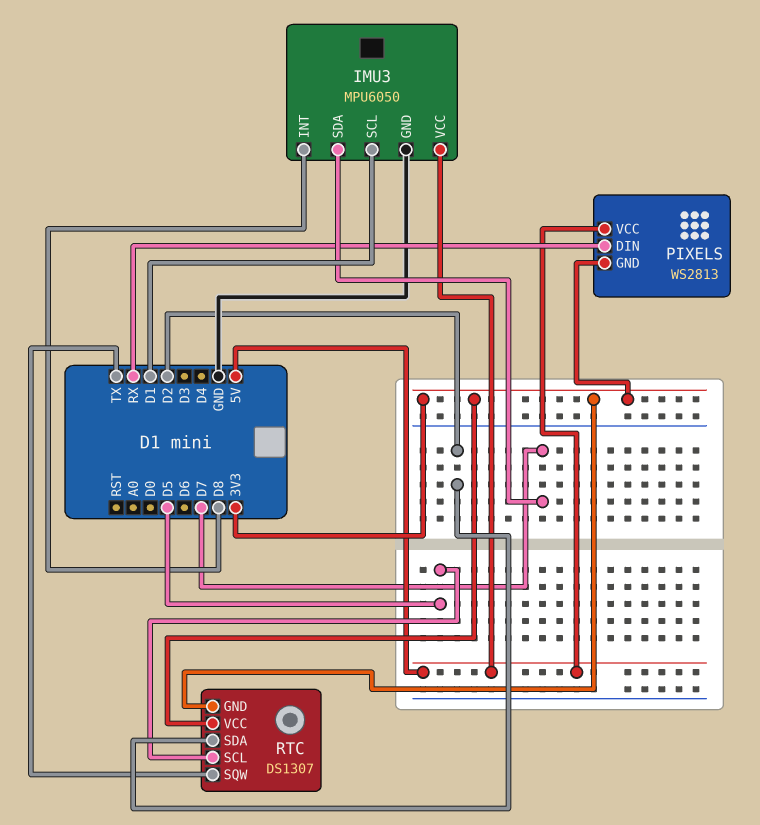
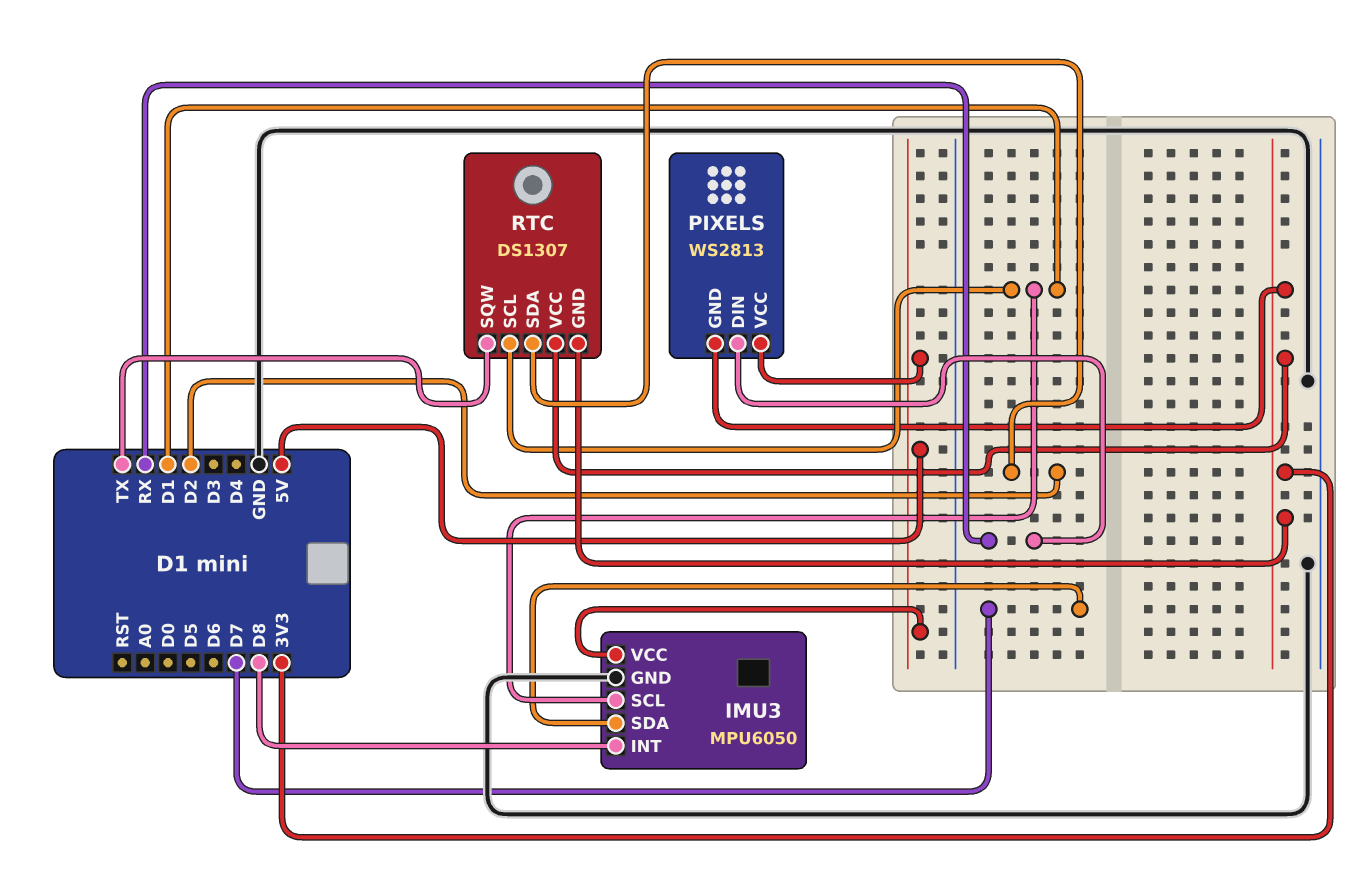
RTC pin SCL: D5 -> D1

